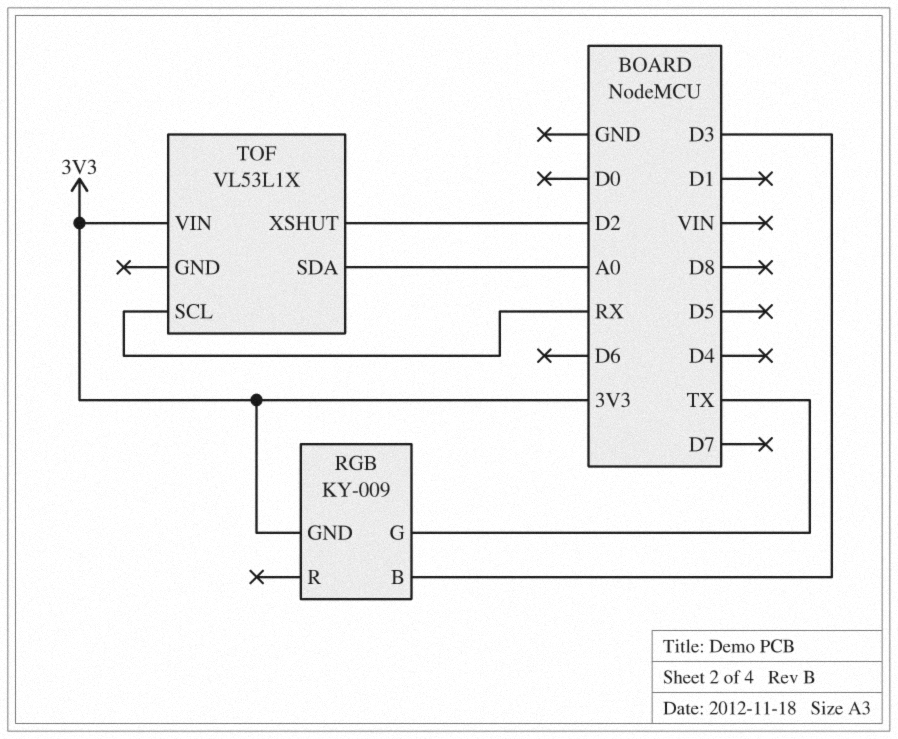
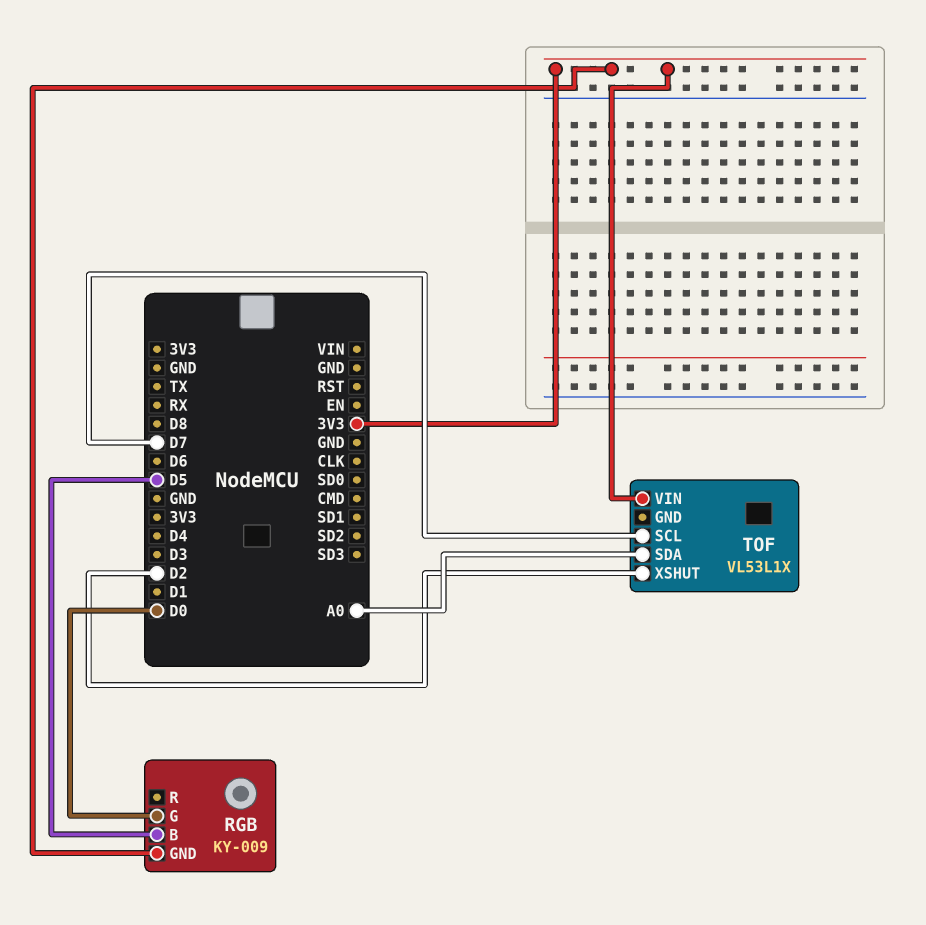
RGB pin B: D3 -> D5
RGB pin G: TX -> D0
TOF pin SCL: RX -> D7

